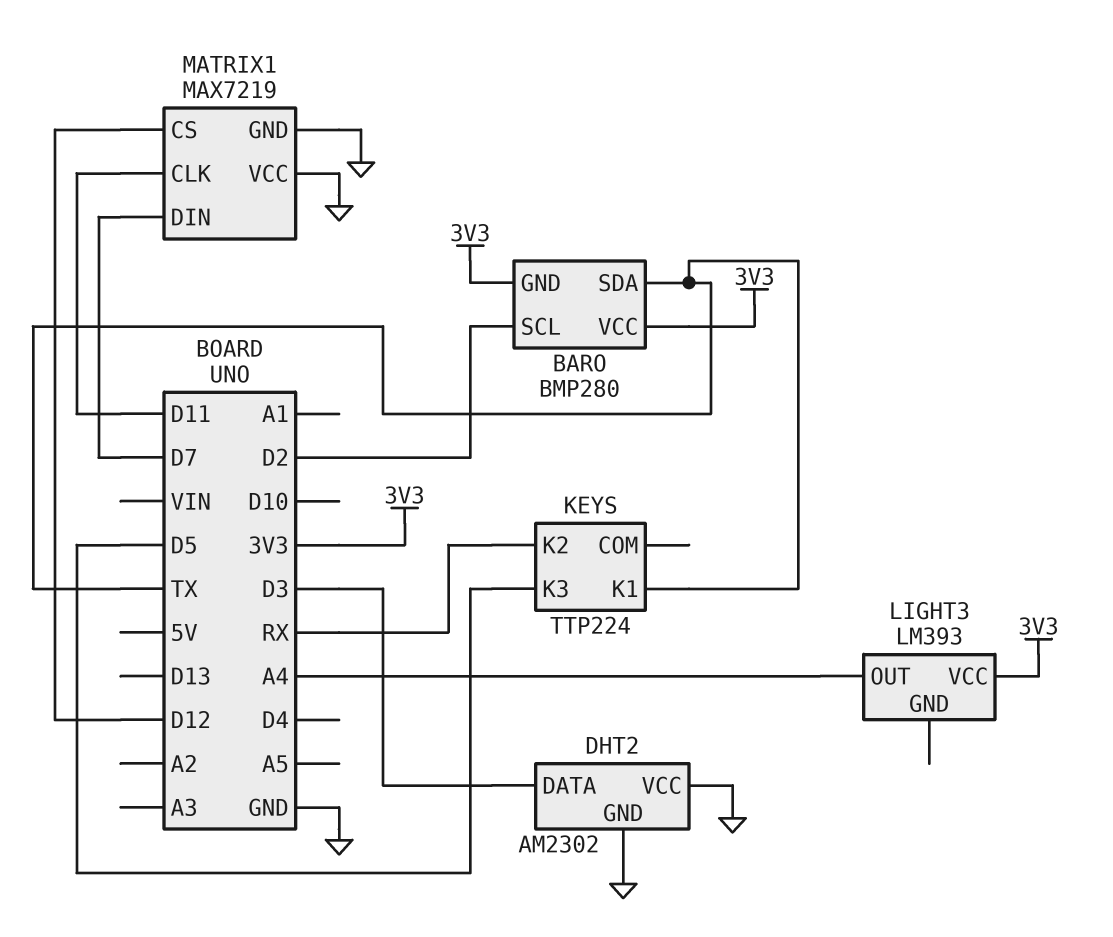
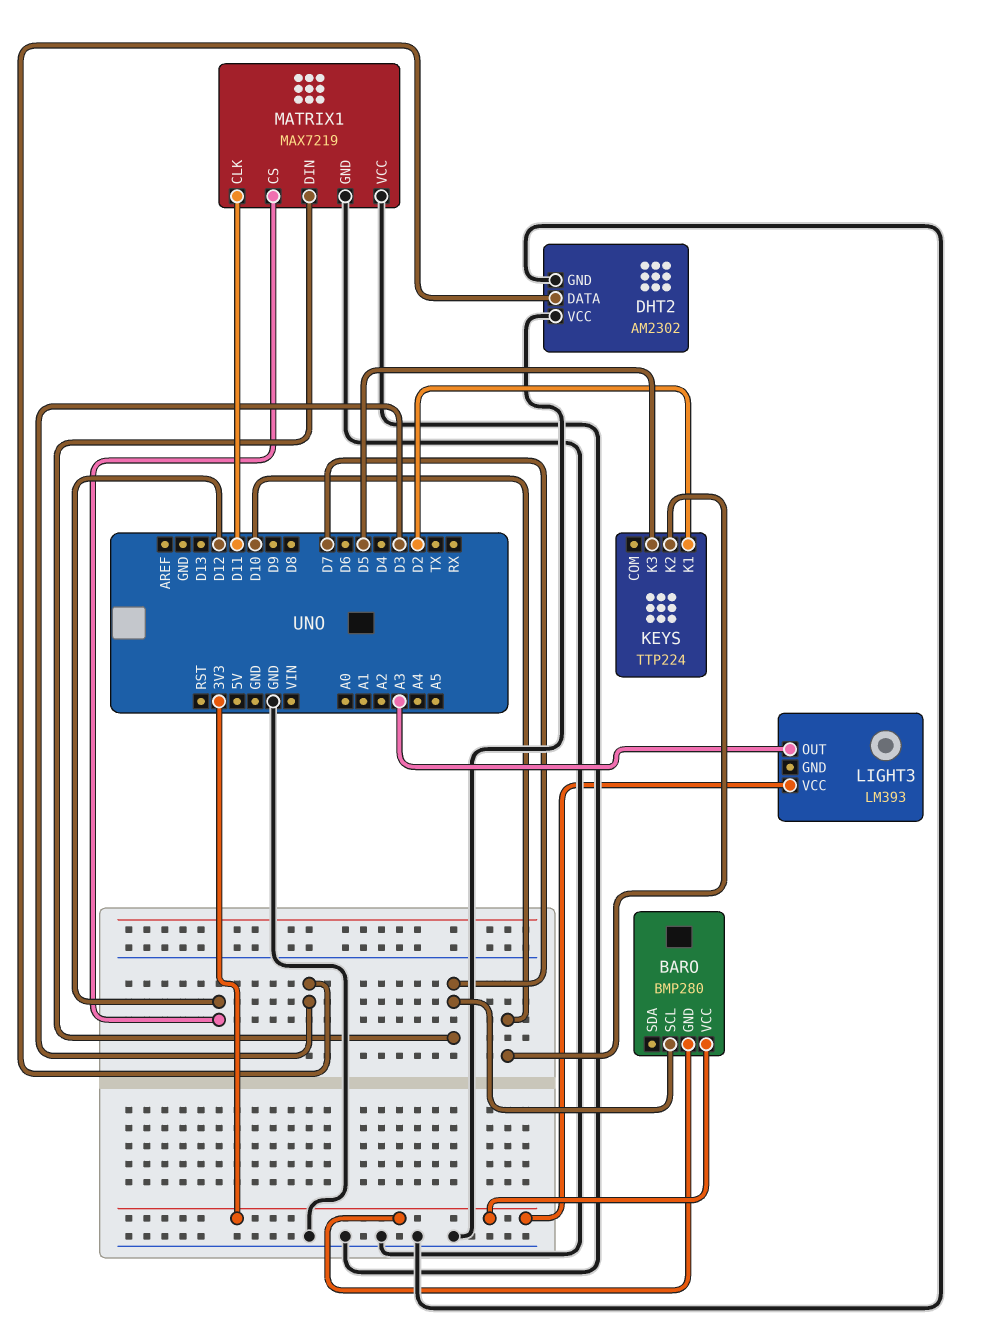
BARO pin SCL: D2 -> D7
BARO pin SDA: TX -> none
KEYS pin K1: TX -> D2
KEYS pin K2: RX -> D10
LIGHT3 pin OUT: A4 -> A3

